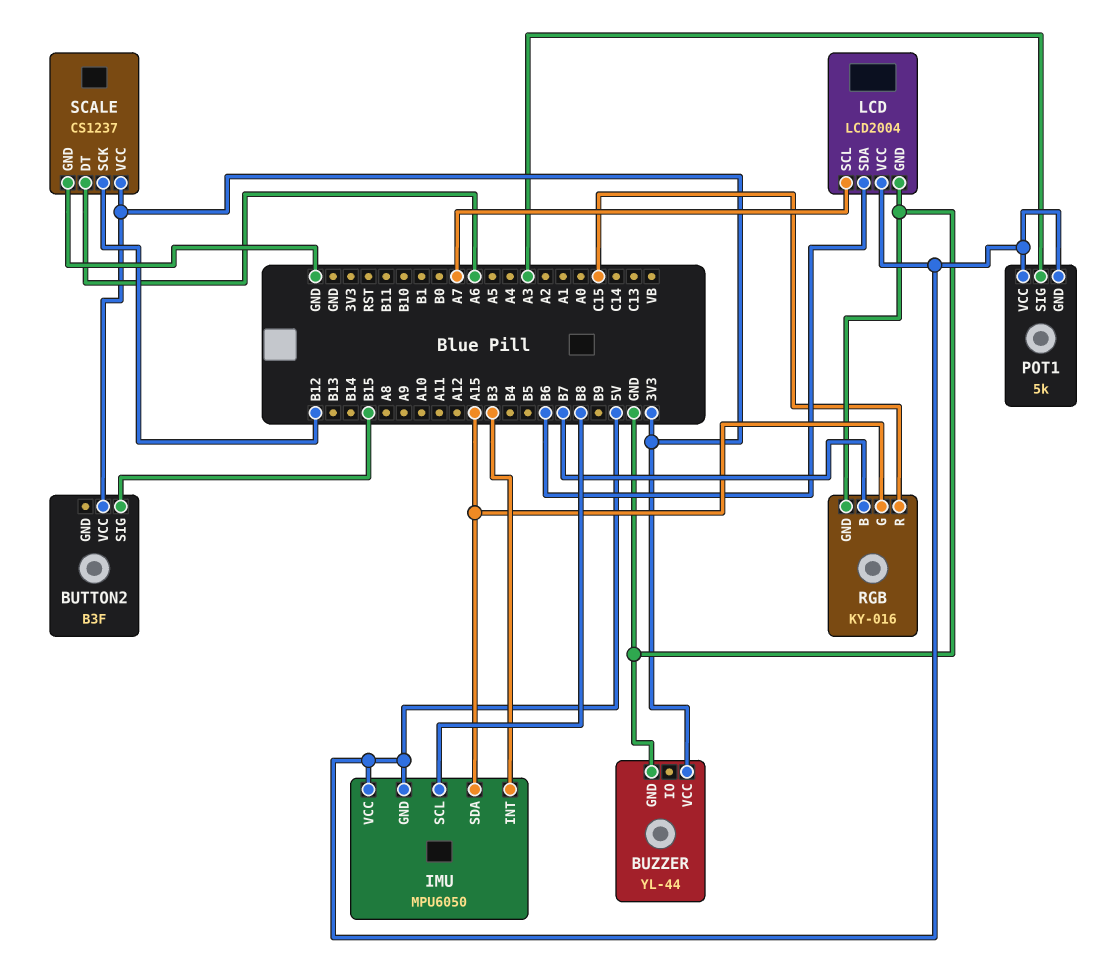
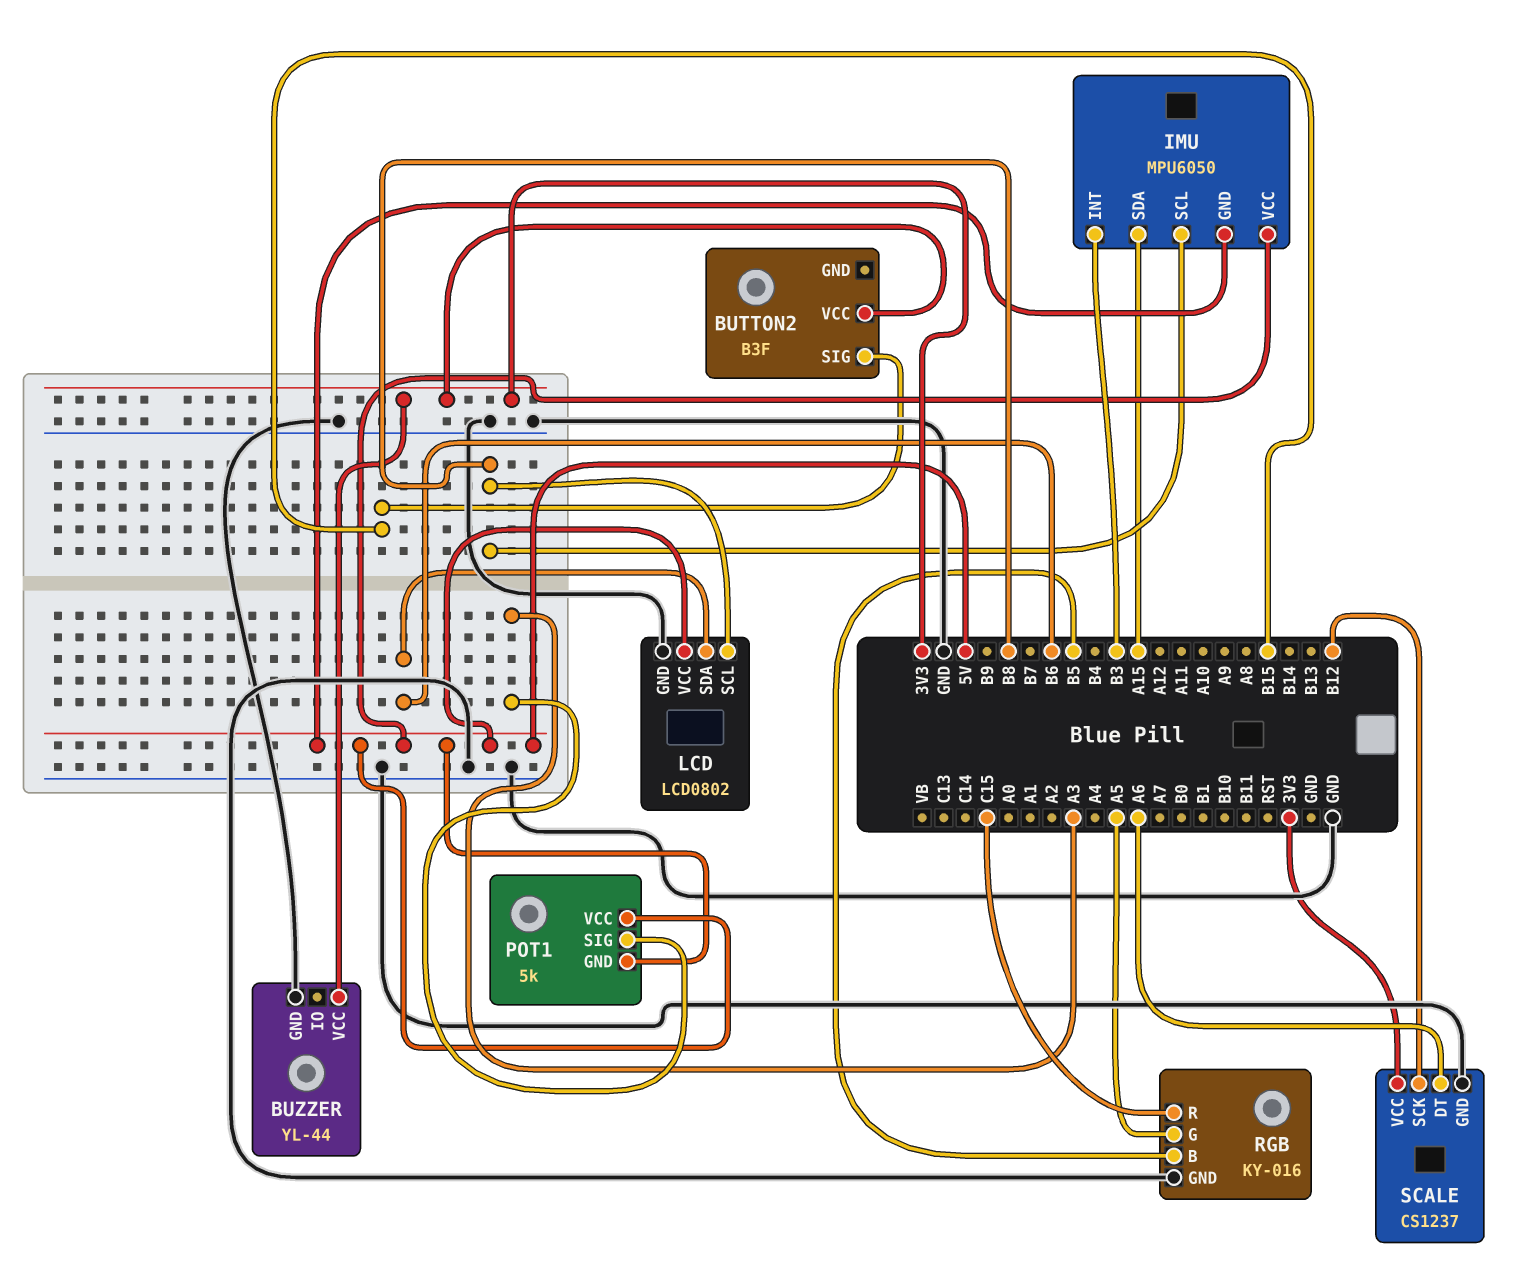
LCD: LCD2004 -> LCD0802
LCD pin SCL: A7 -> B8
RGB pin B: B7 -> B5
RGB pin G: A15 -> A5

